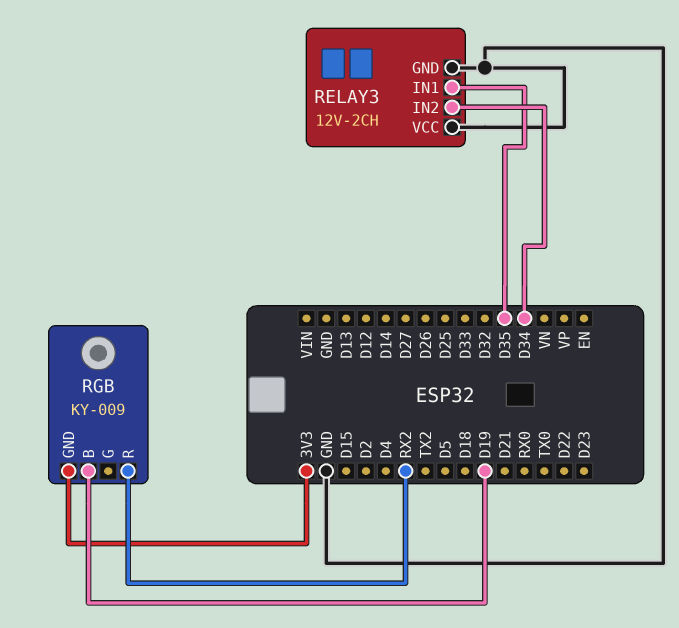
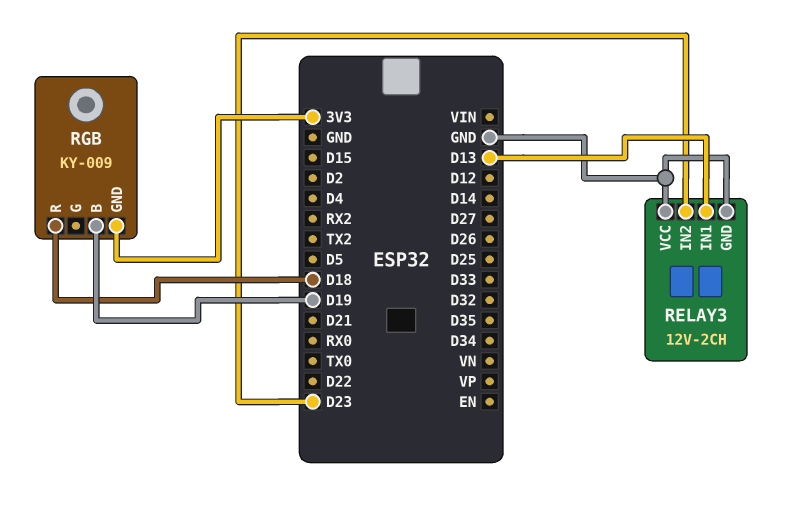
RELAY3 pin IN1: D35 -> D13
RELAY3 pin IN2: D34 -> D23
RGB pin R: RX2 -> D18

